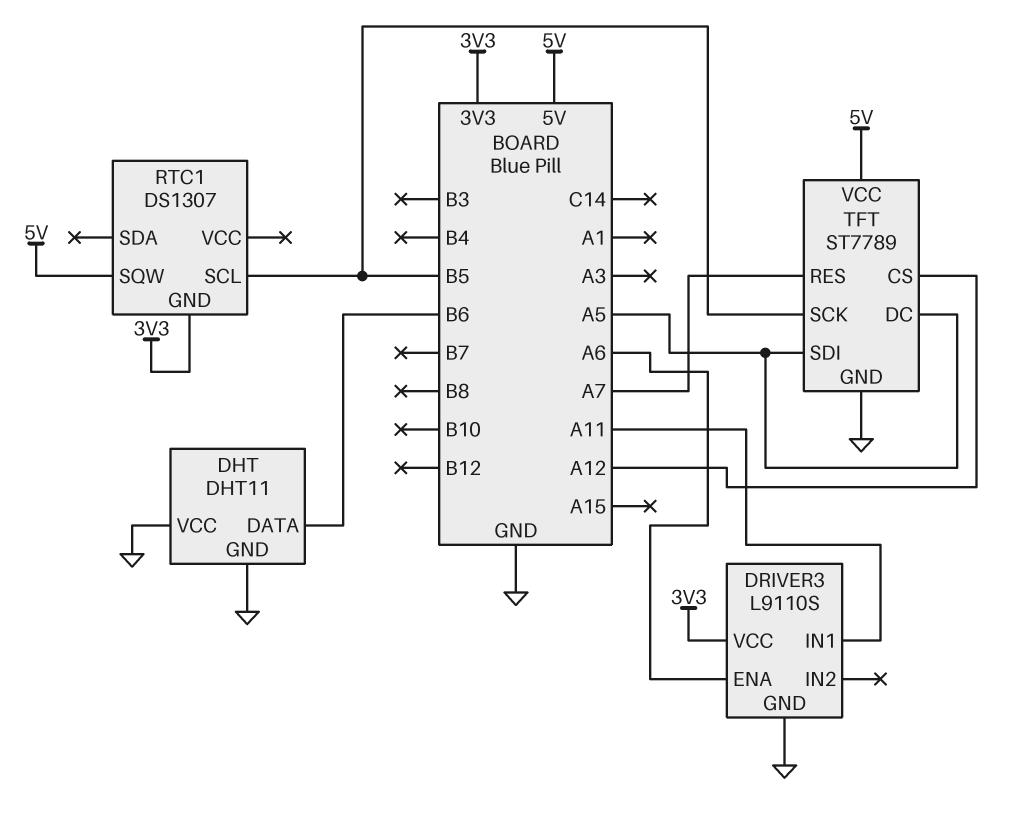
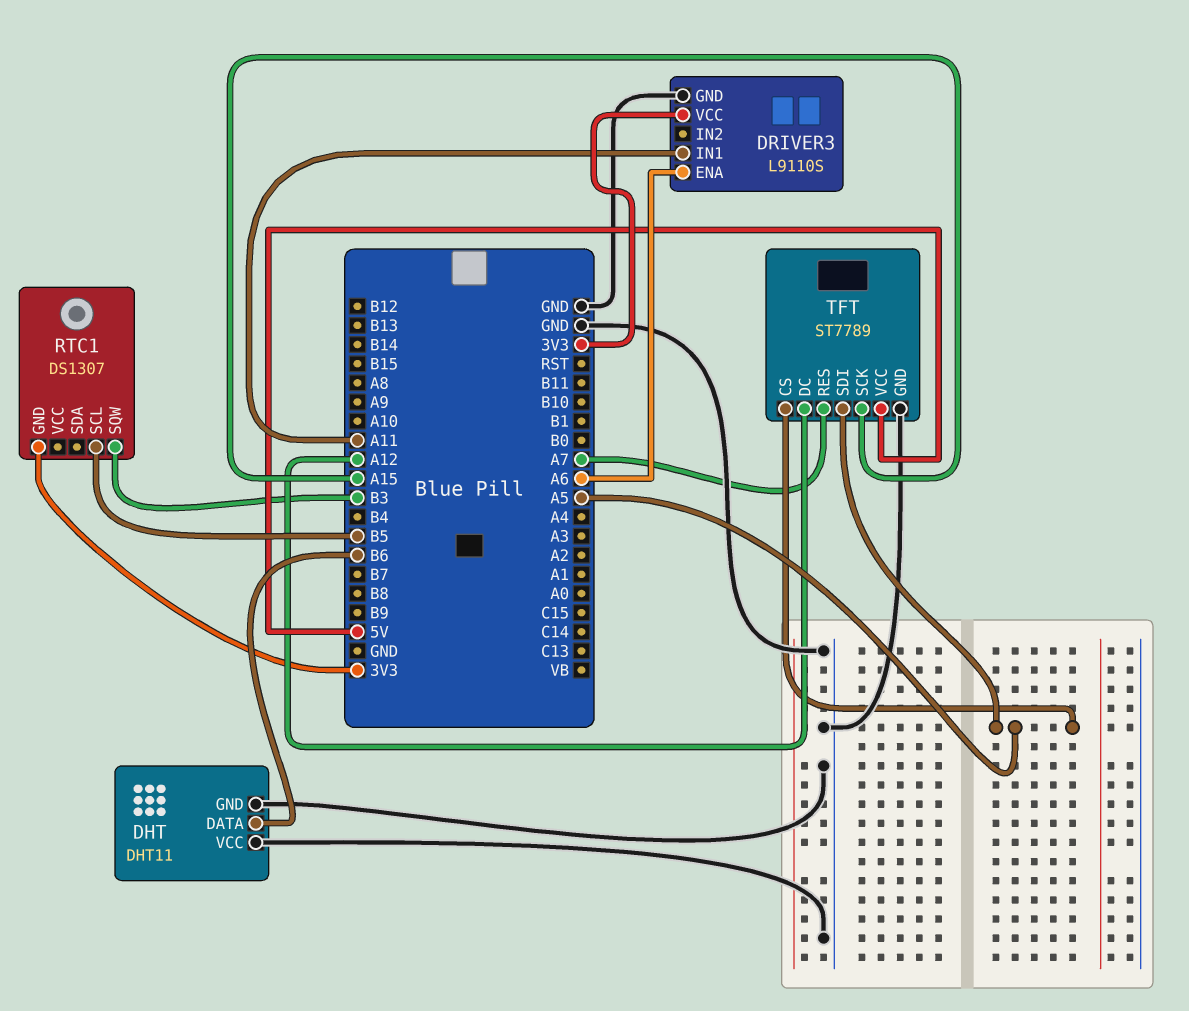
RTC1 pin SQW: 5V -> B3
TFT pin CS: A12 -> A5
TFT pin DC: A5 -> A12
TFT pin SCK: B5 -> A15

